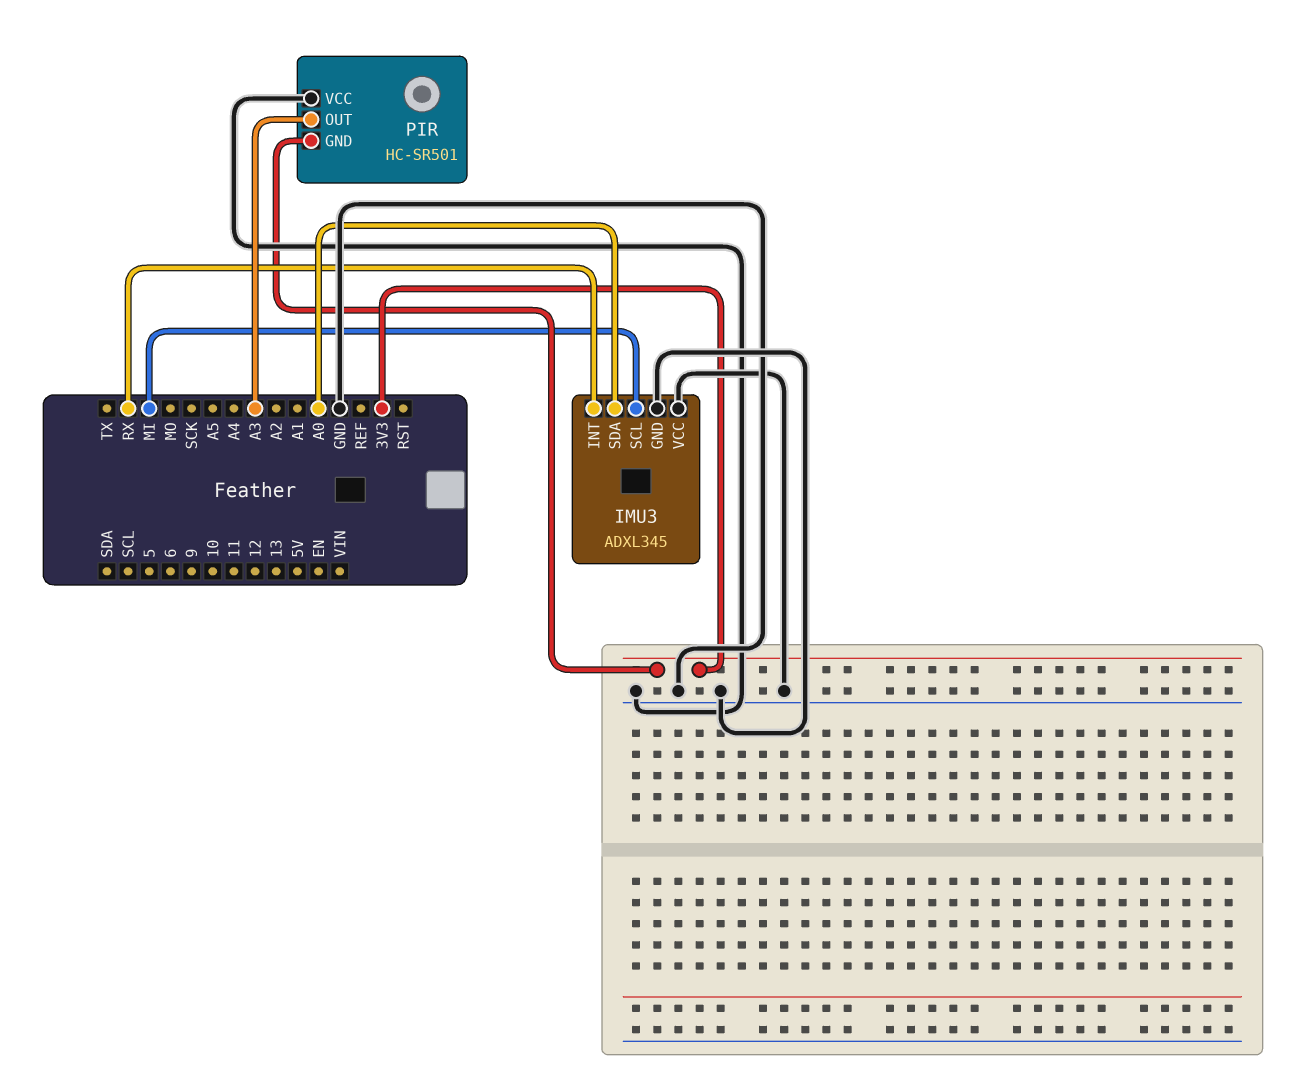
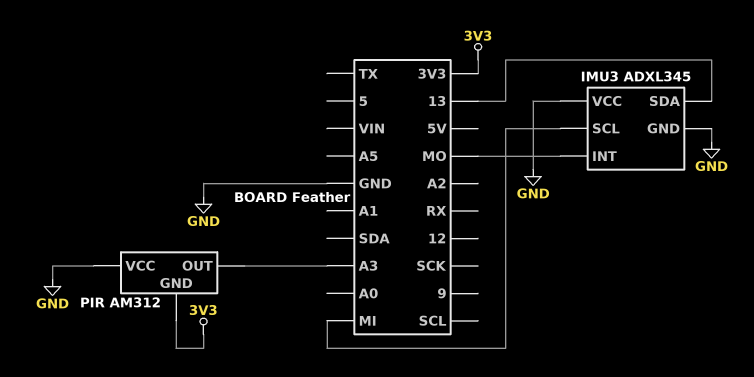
IMU3 pin INT: RX -> MO
IMU3 pin SDA: A0 -> 13
PIR: HC-SR501 -> AM312

